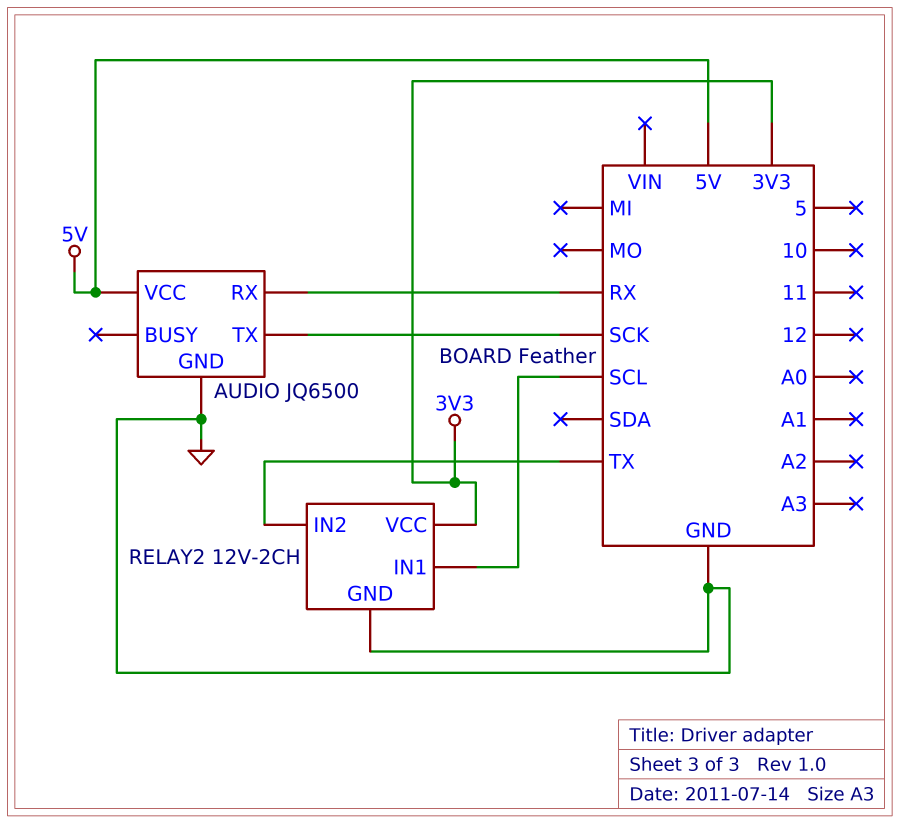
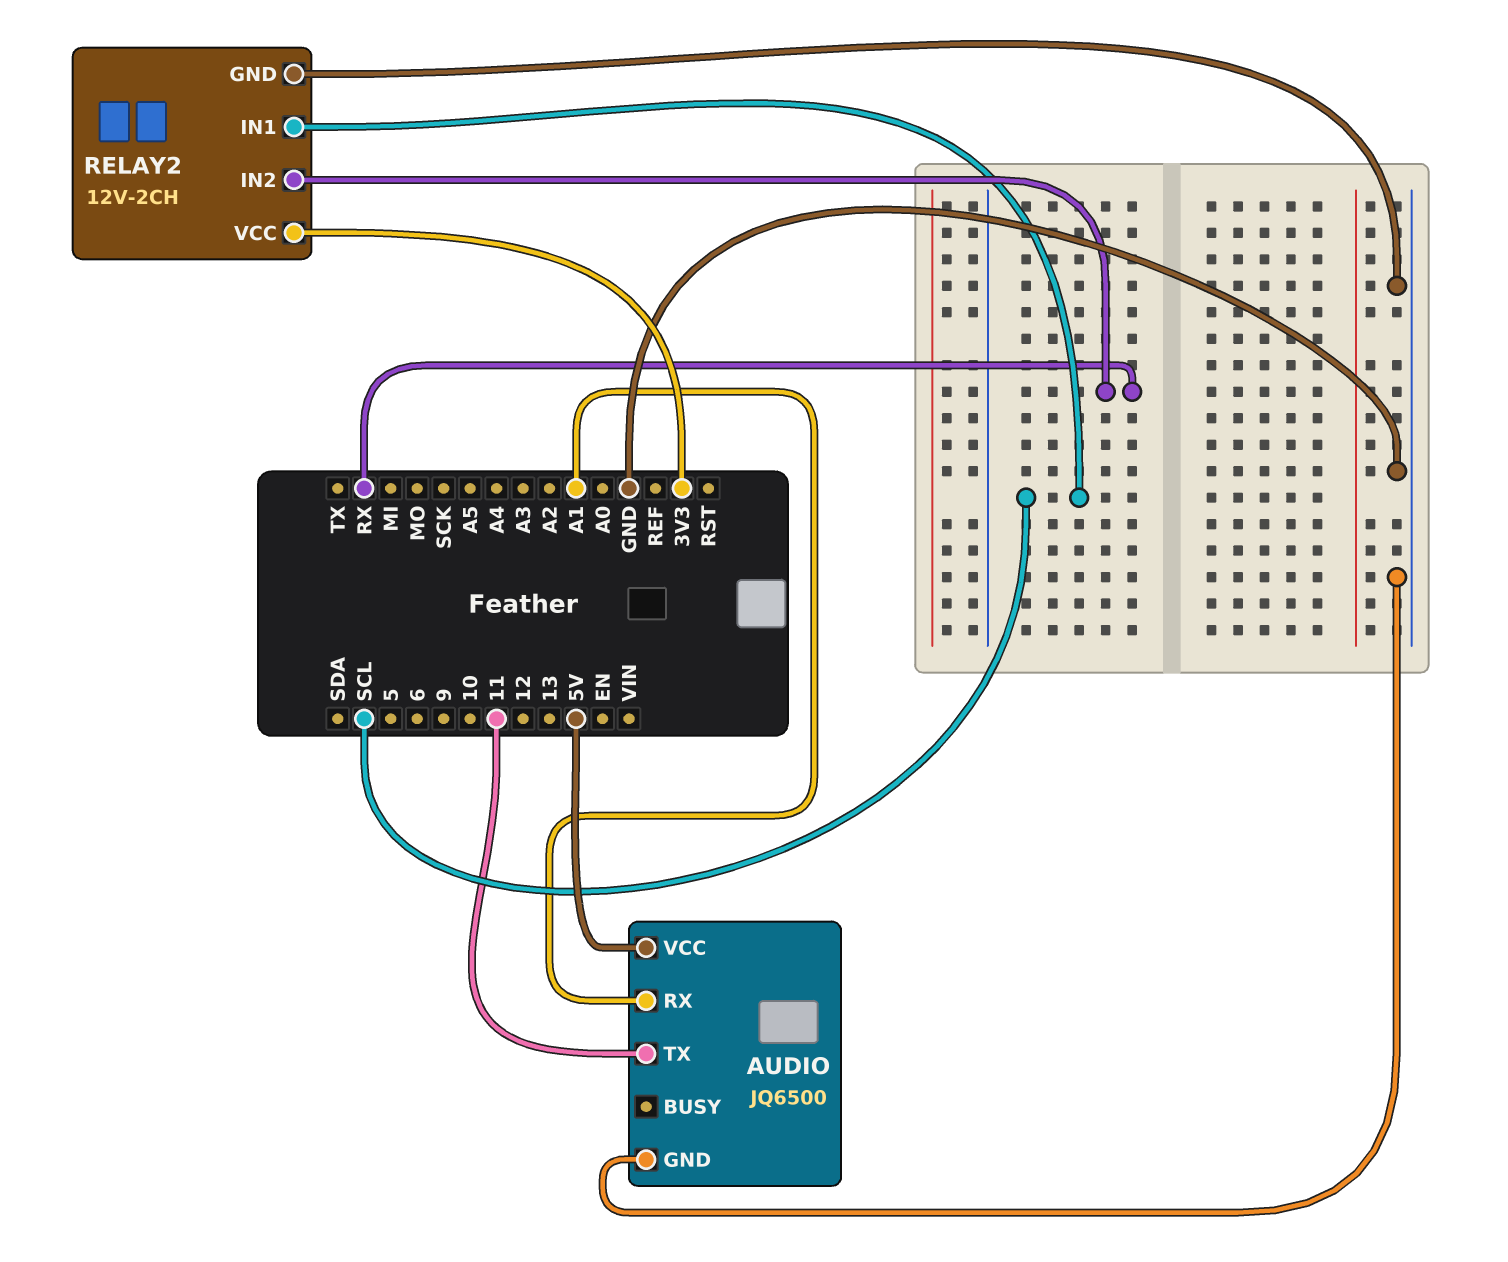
AUDIO pin RX: RX -> A1
AUDIO pin TX: SCK -> 11
RELAY2 pin IN2: TX -> RX

